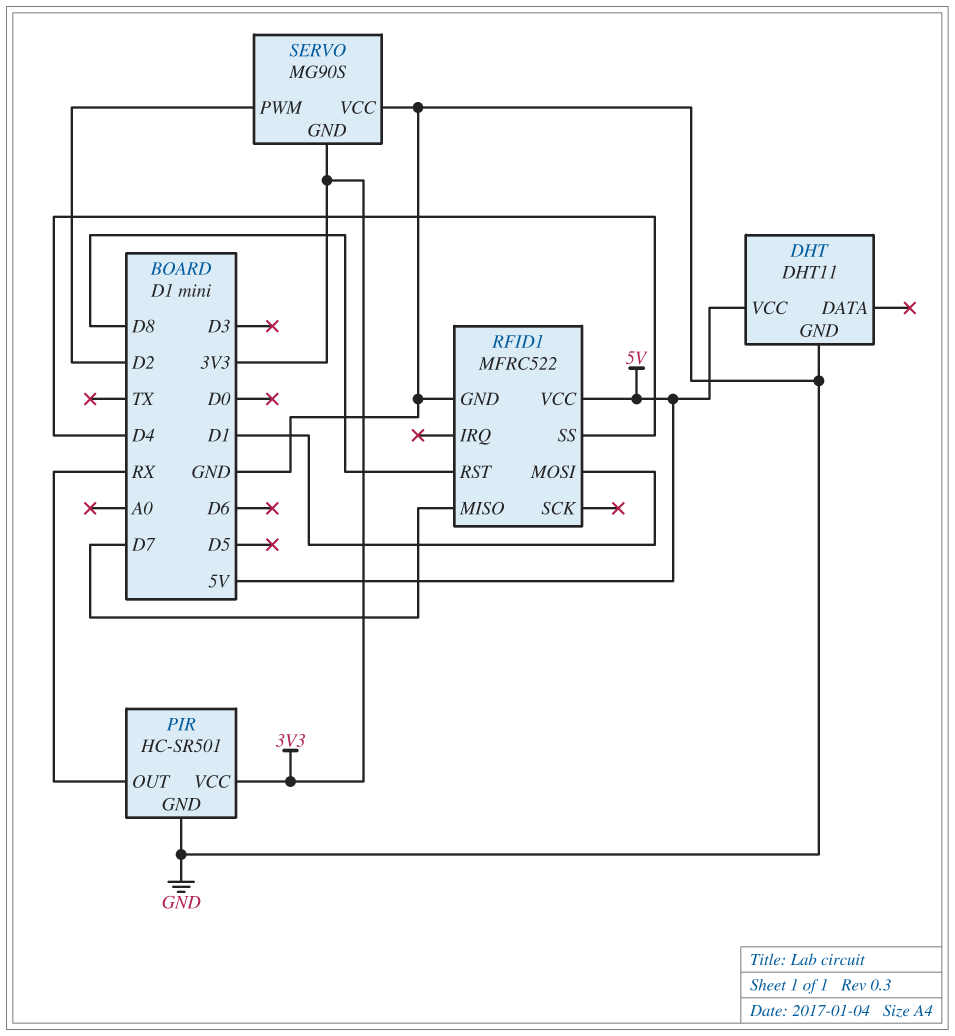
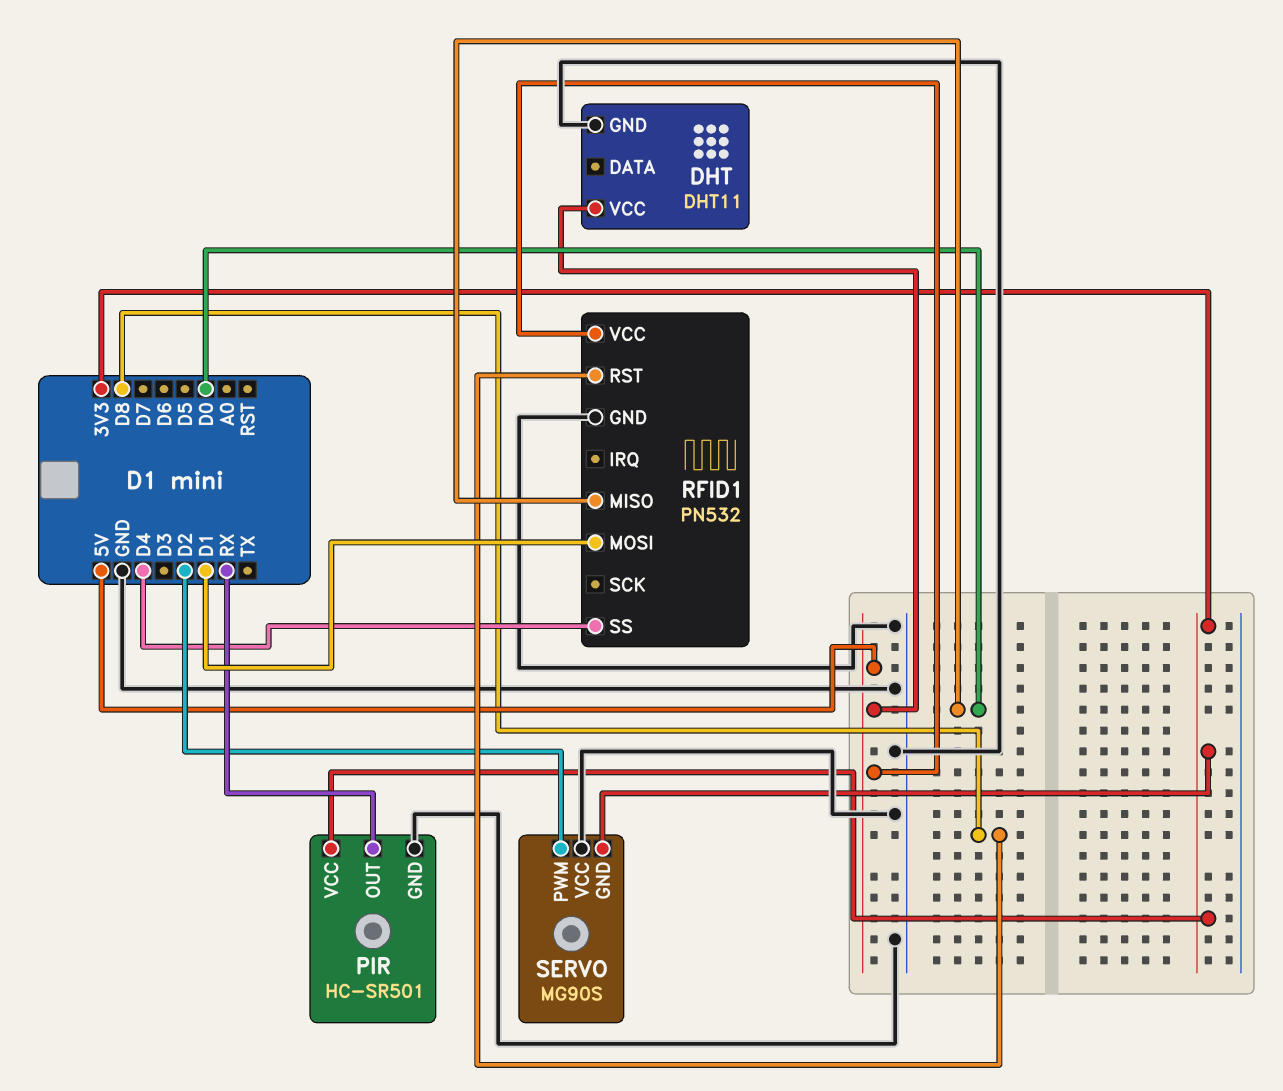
RFID1: MFRC522 -> PN532
RFID1 pin MISO: D7 -> D0

